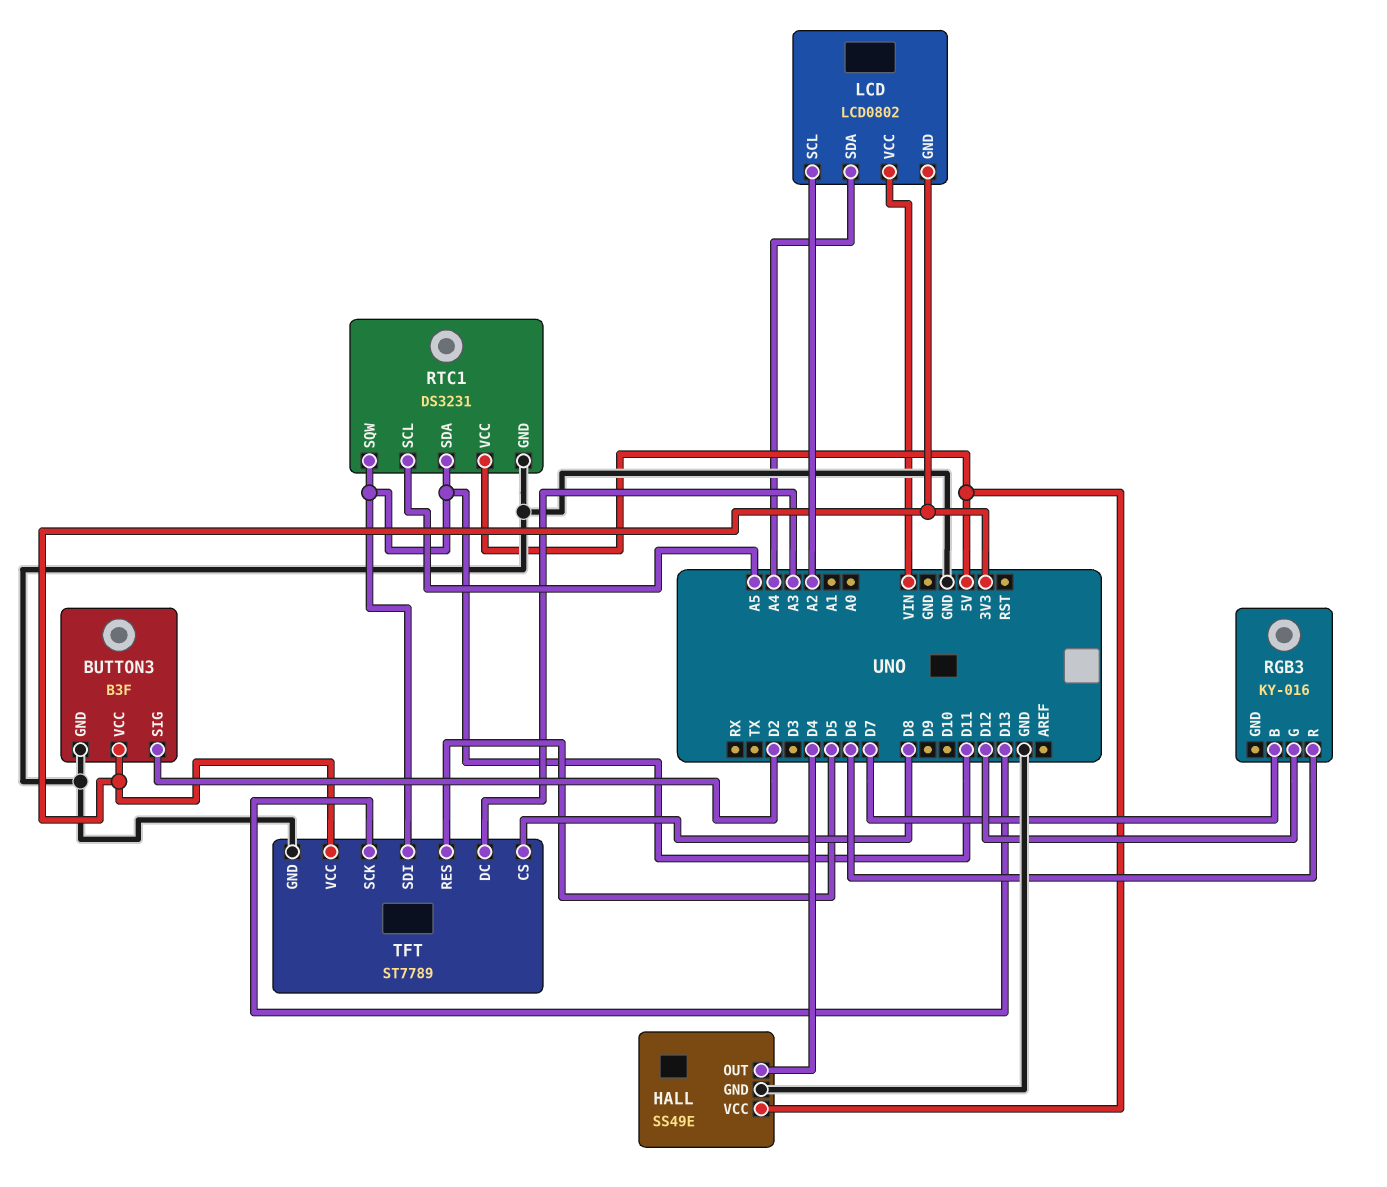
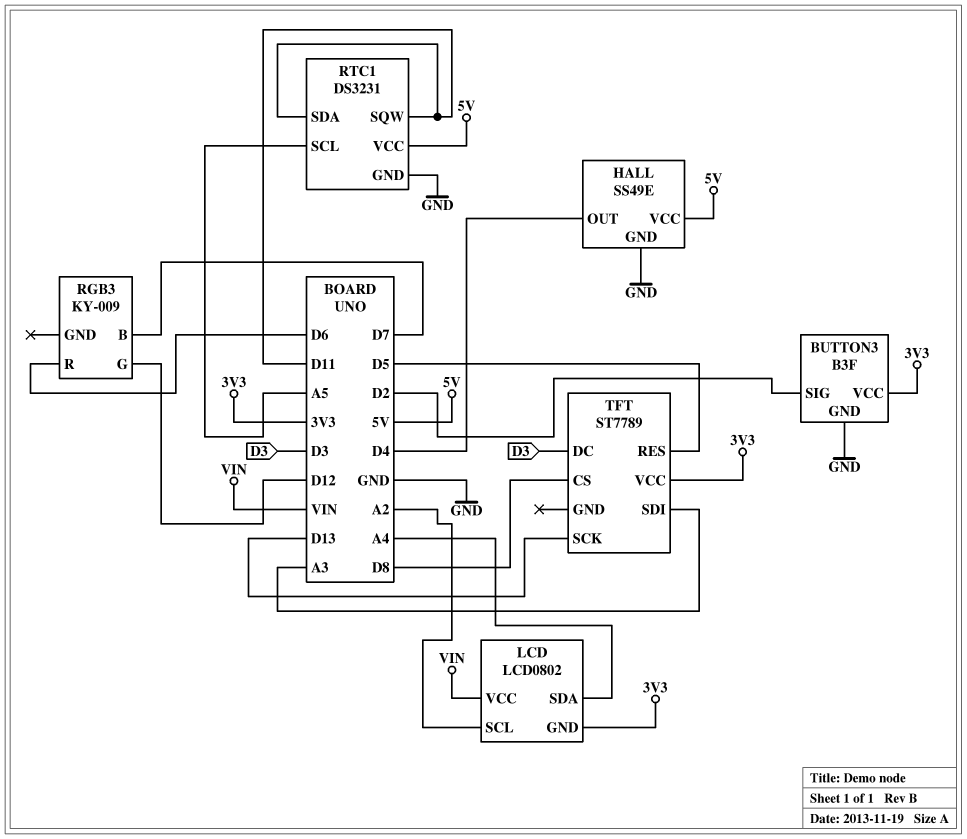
RGB3: KY-016 -> KY-009
TFT pin DC: A3 -> D3
TFT pin GND: GND -> none
TFT pin SDI: D11 -> A3

